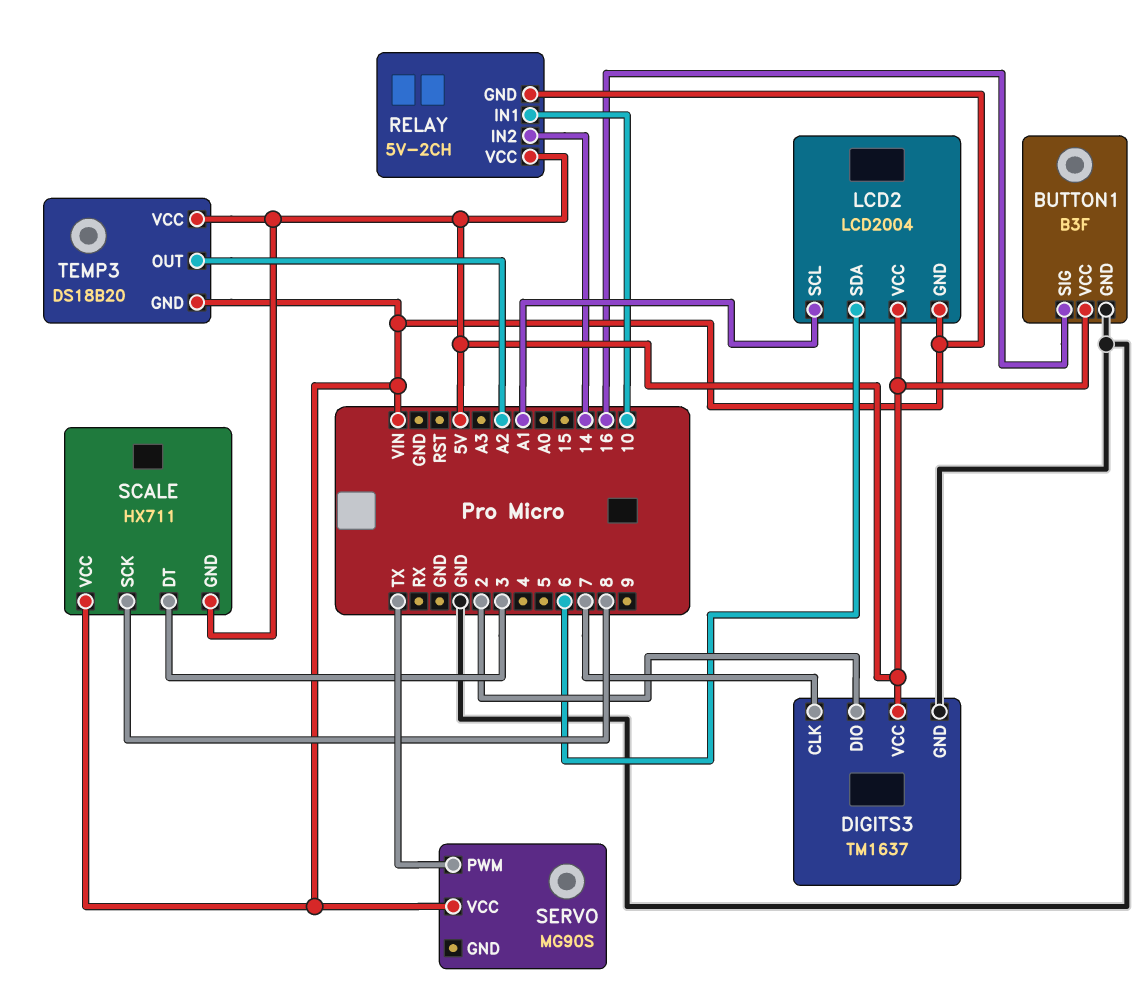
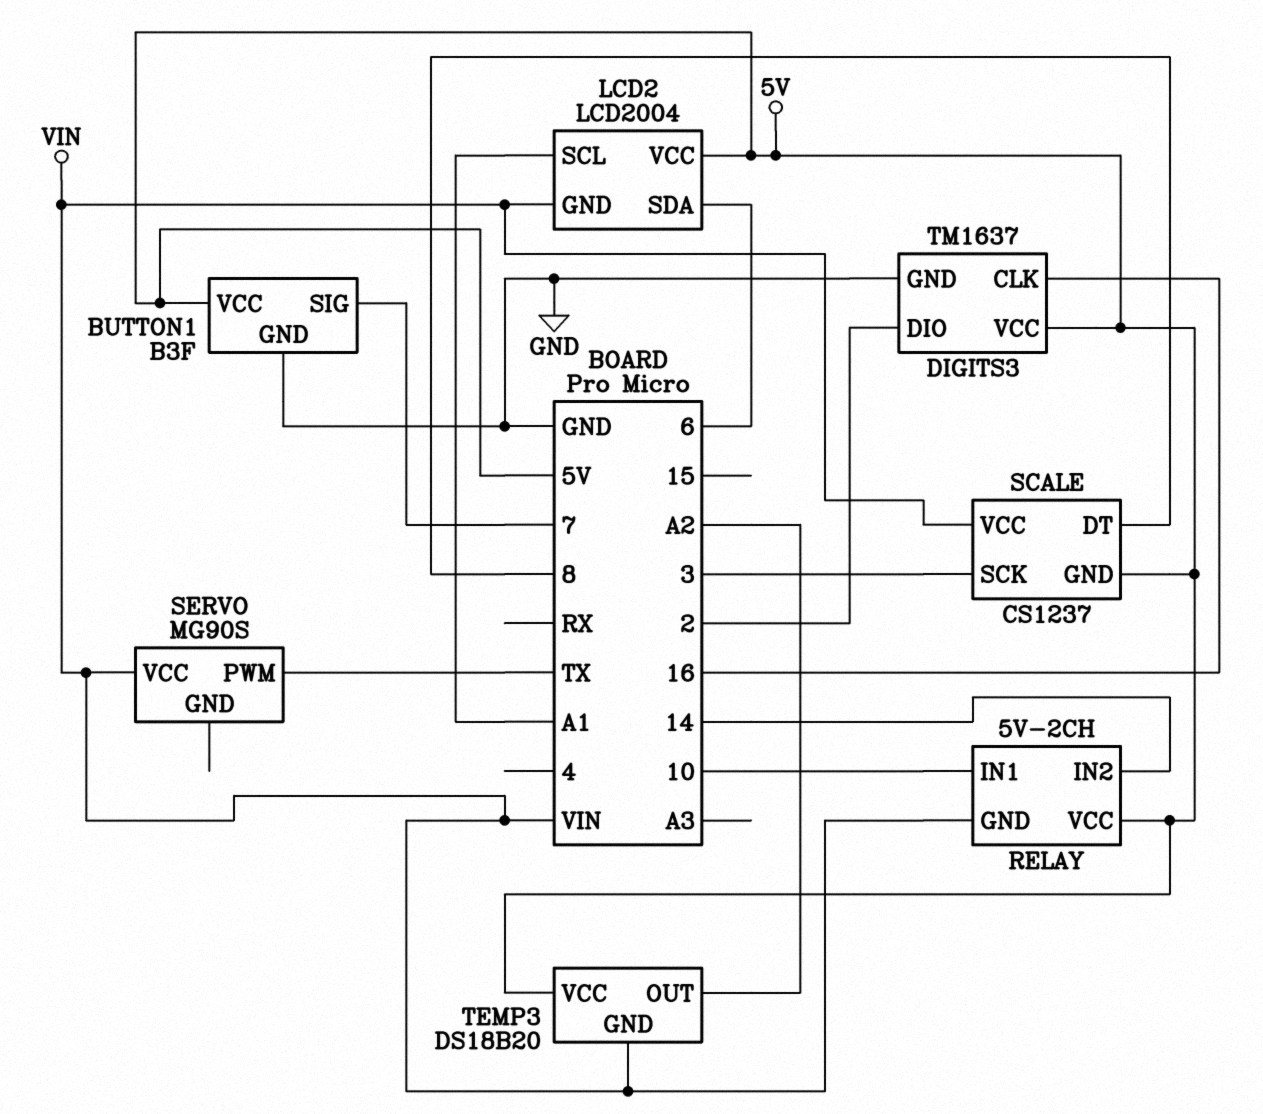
BUTTON1 pin SIG: 16 -> 7
DIGITS3 pin CLK: 7 -> 16
SCALE: HX711 -> CS1237
SCALE pin DT: 3 -> 8
SCALE pin SCK: 8 -> 3

